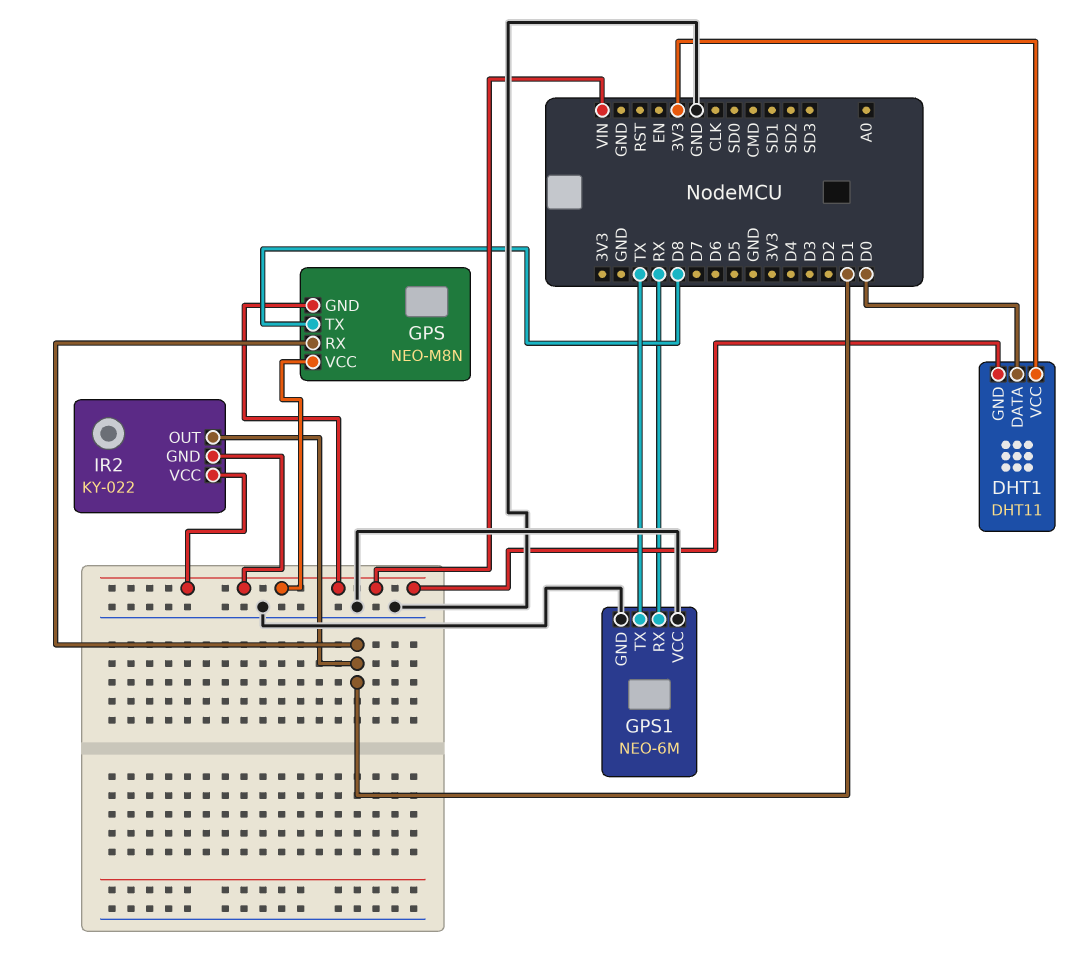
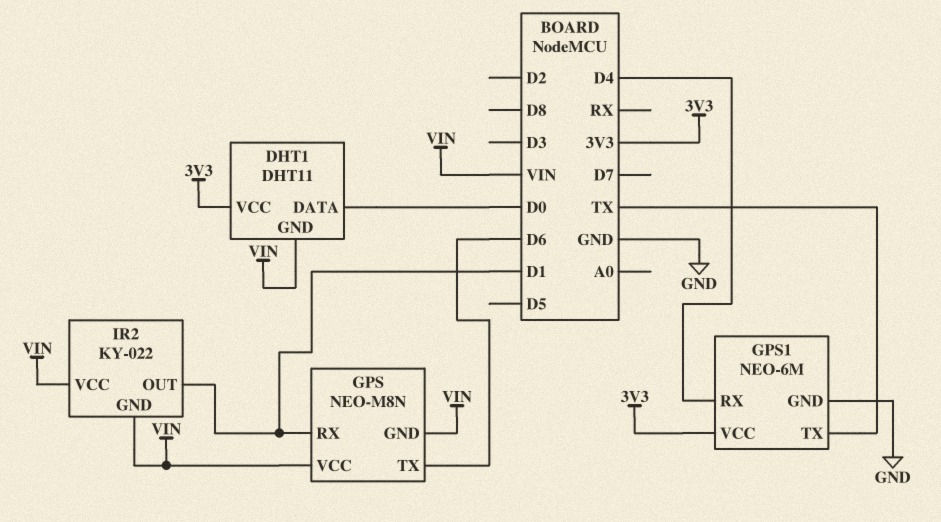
GPS pin TX: D8 -> D6
GPS1 pin RX: RX -> D4
GPS1 pin VCC: GND -> 3V3

